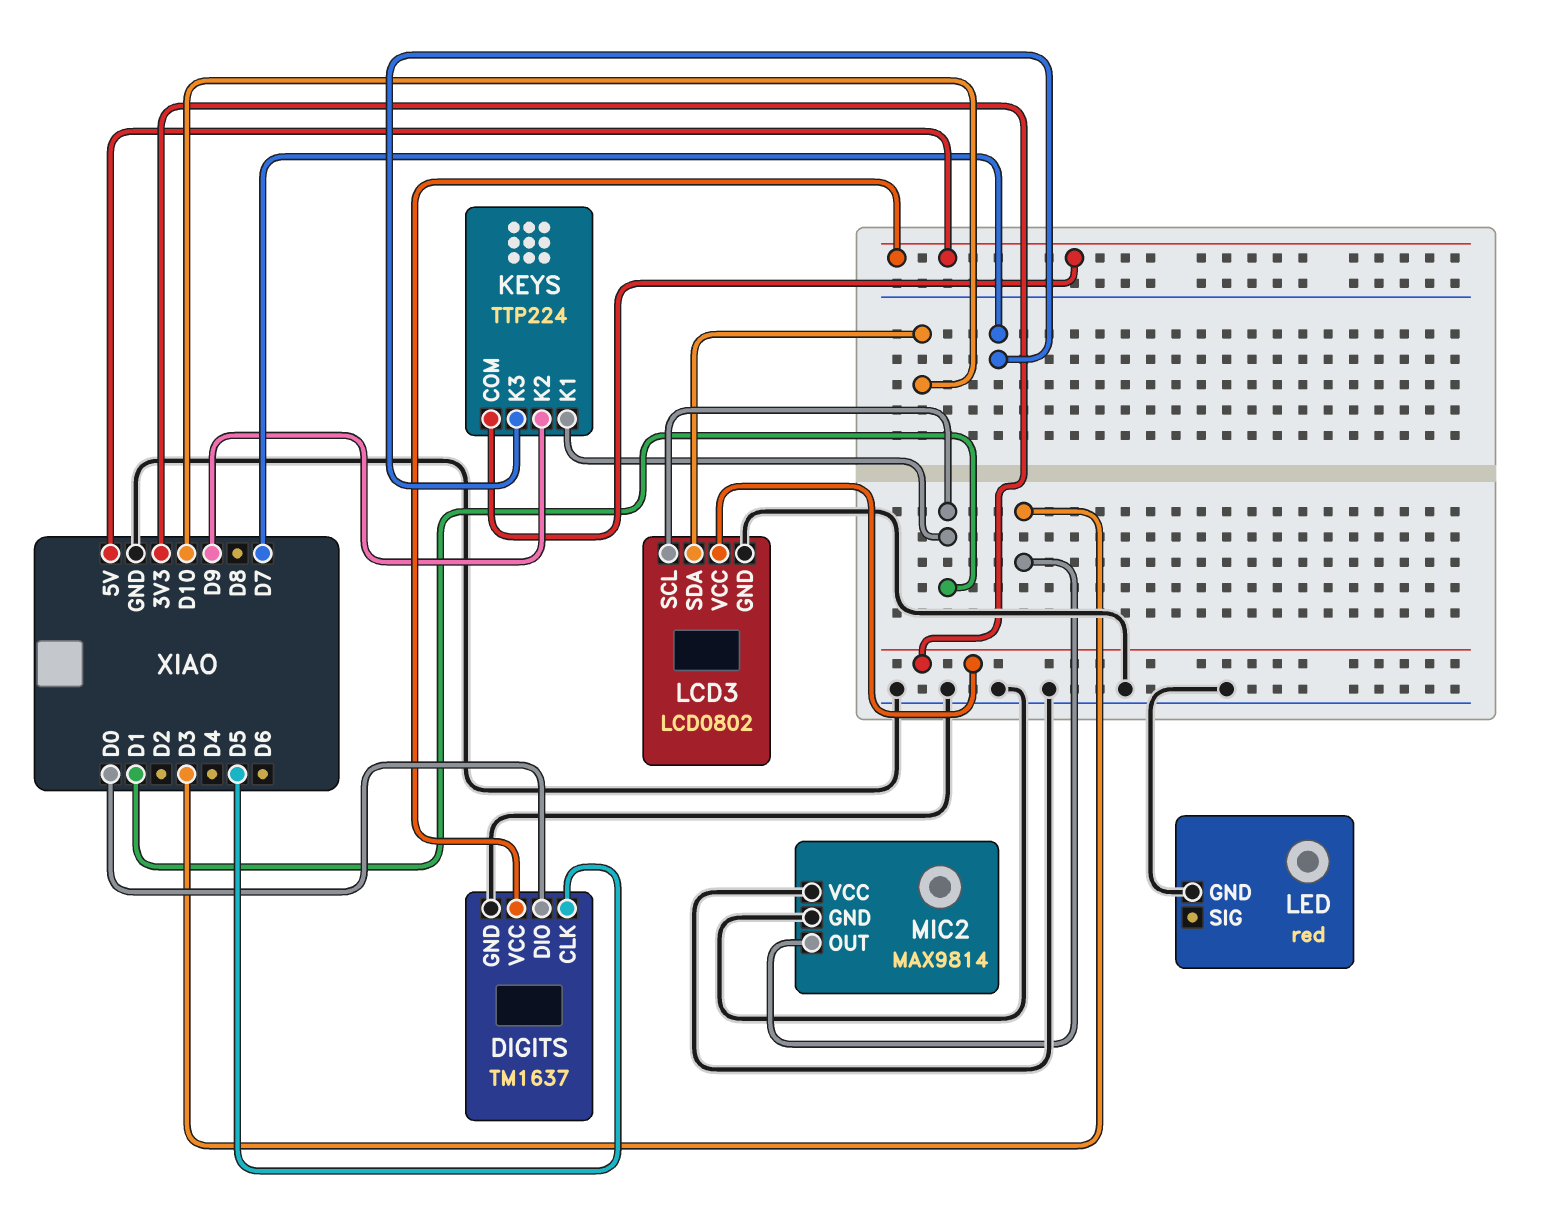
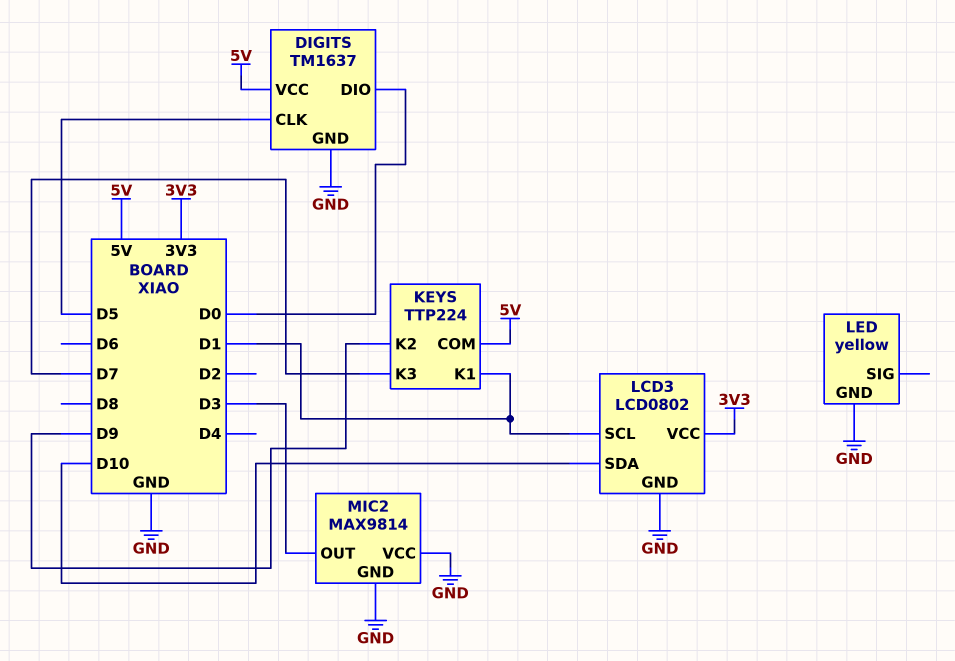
LED: red -> yellow

